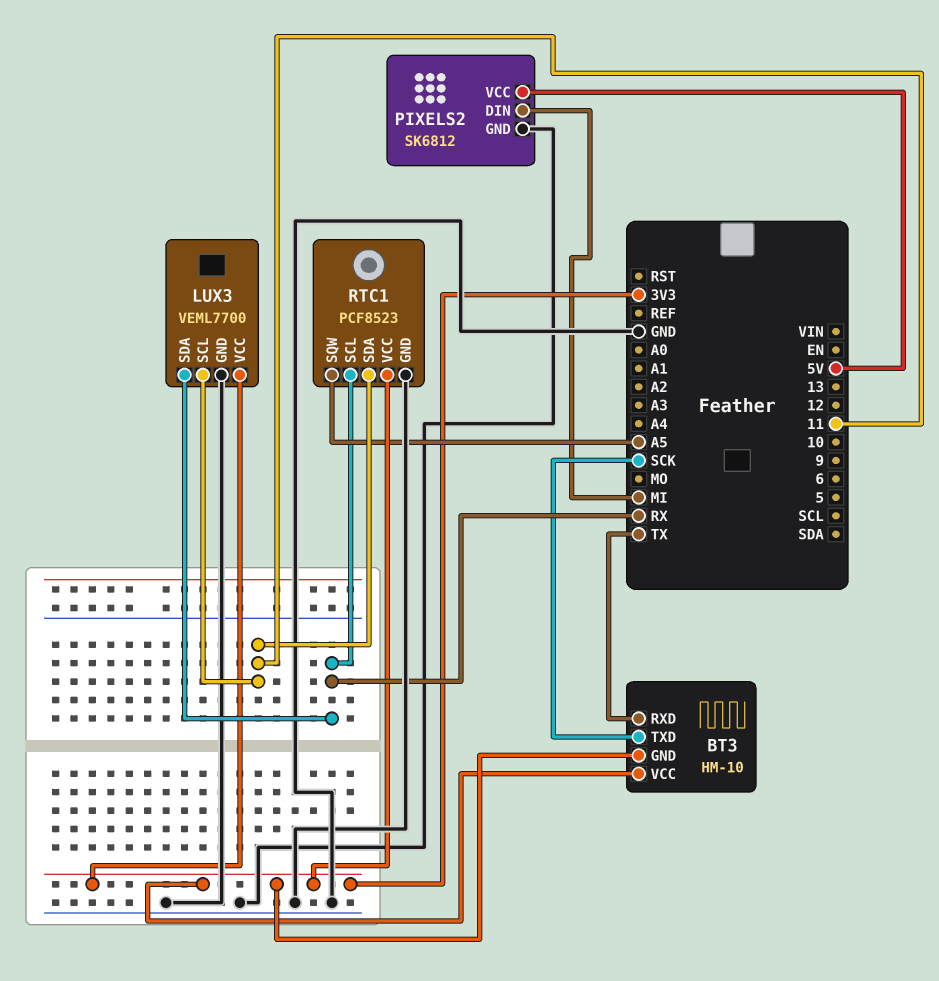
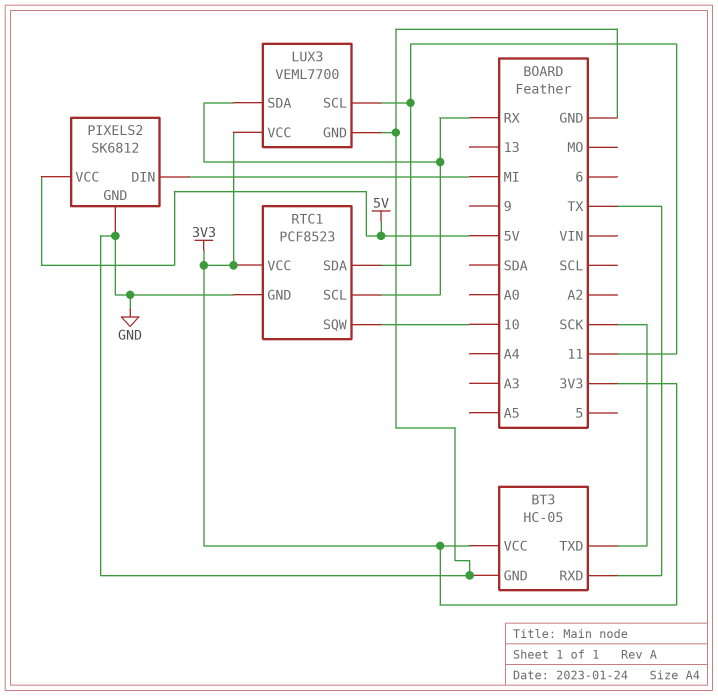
BT3: HM-10 -> HC-05
BT3 pin GND: 3V3 -> GND
RTC1 pin SQW: A5 -> 10

